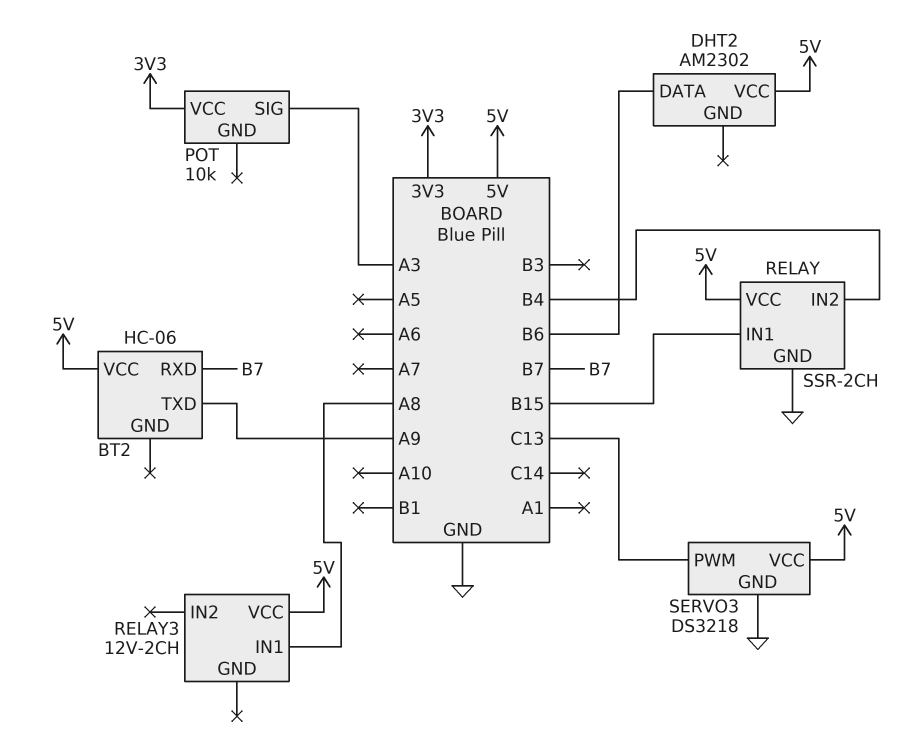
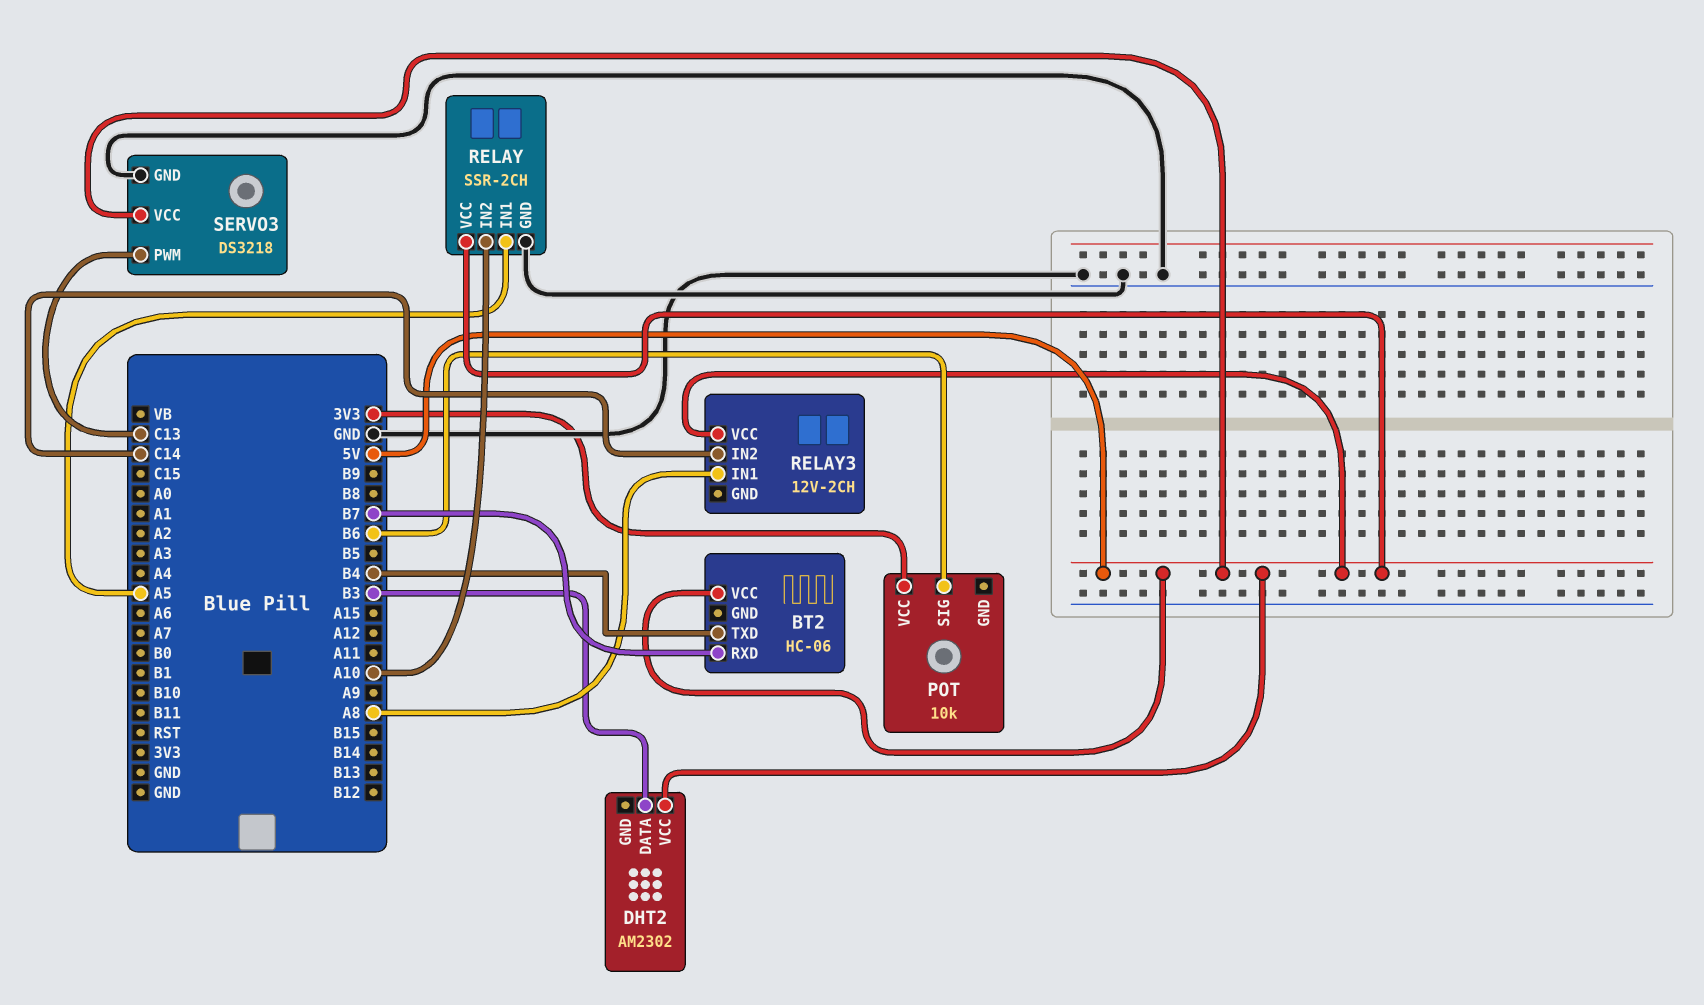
BT2 pin TXD: A9 -> B4
DHT2 pin DATA: B6 -> B3
POT pin SIG: A3 -> B6
RELAY pin IN1: B15 -> A5
RELAY pin IN2: B4 -> A10
RELAY3 pin IN2: none -> C14

